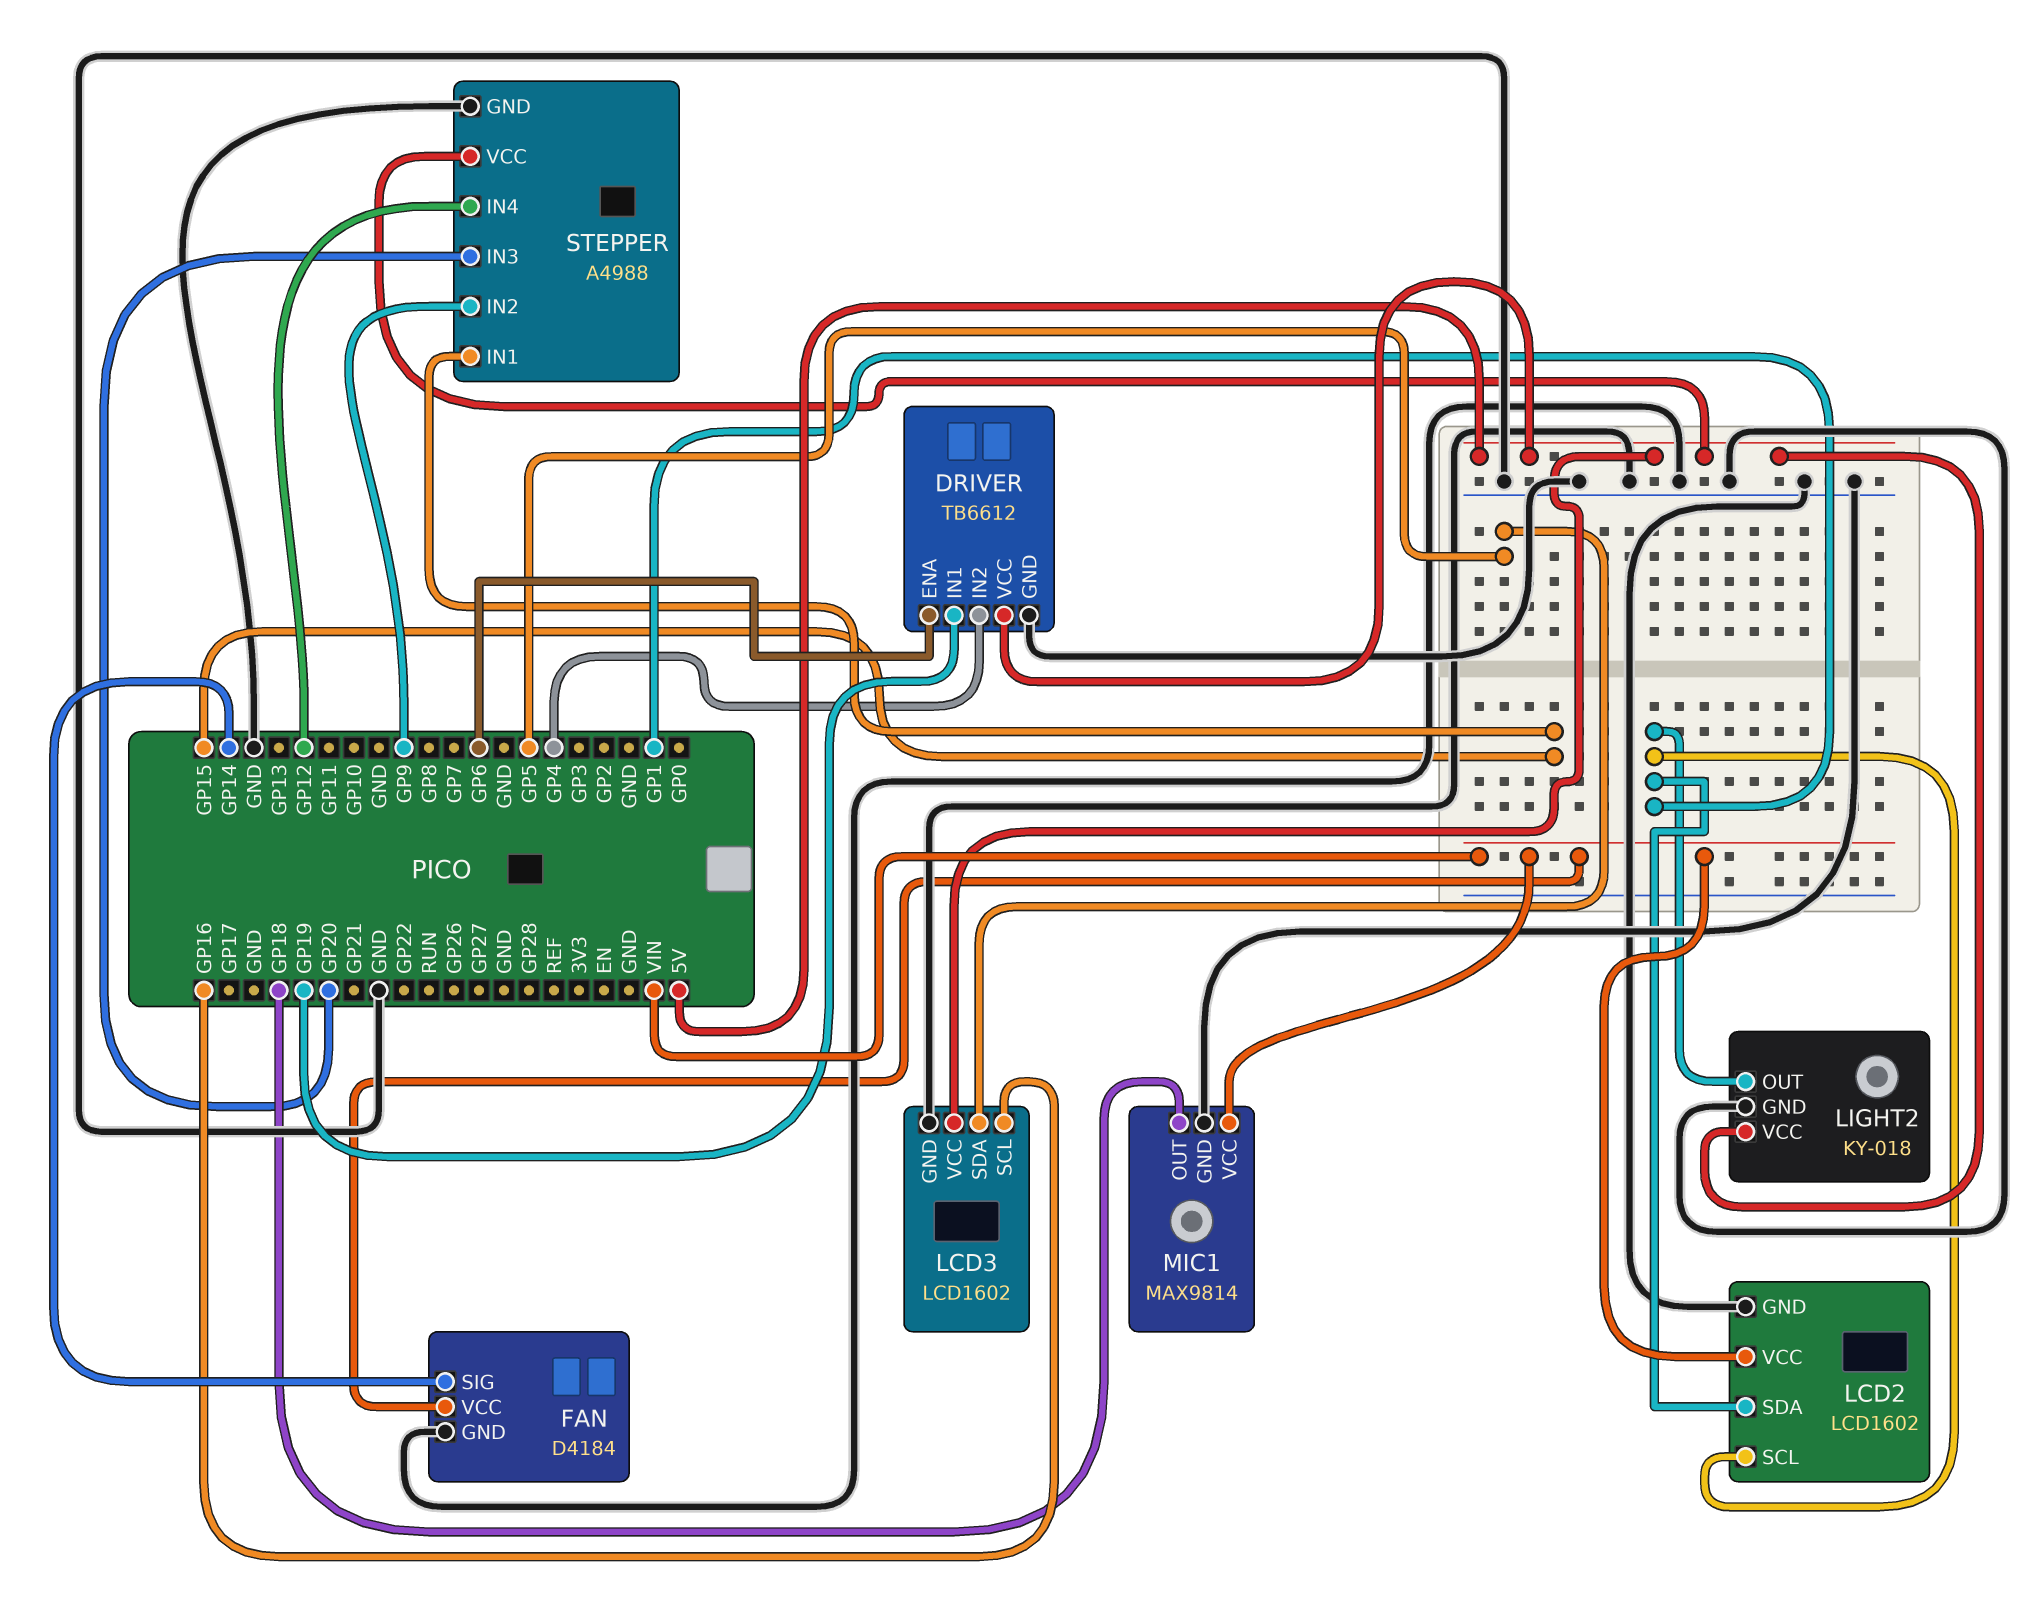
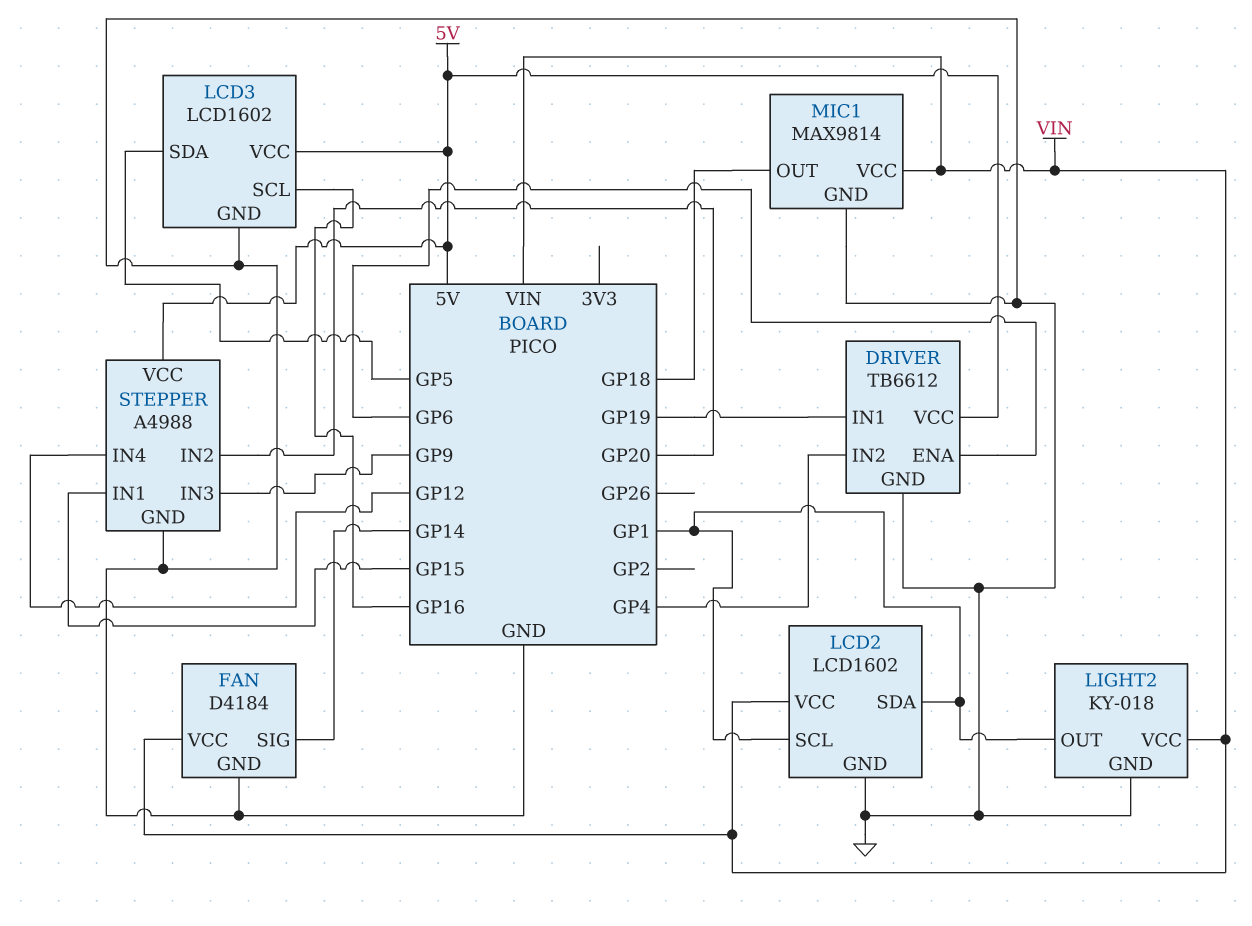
LIGHT2 pin VCC: 5V -> VIN
STEPPER pin IN2: GP9 -> GP20
STEPPER pin IN3: GP20 -> GP9

